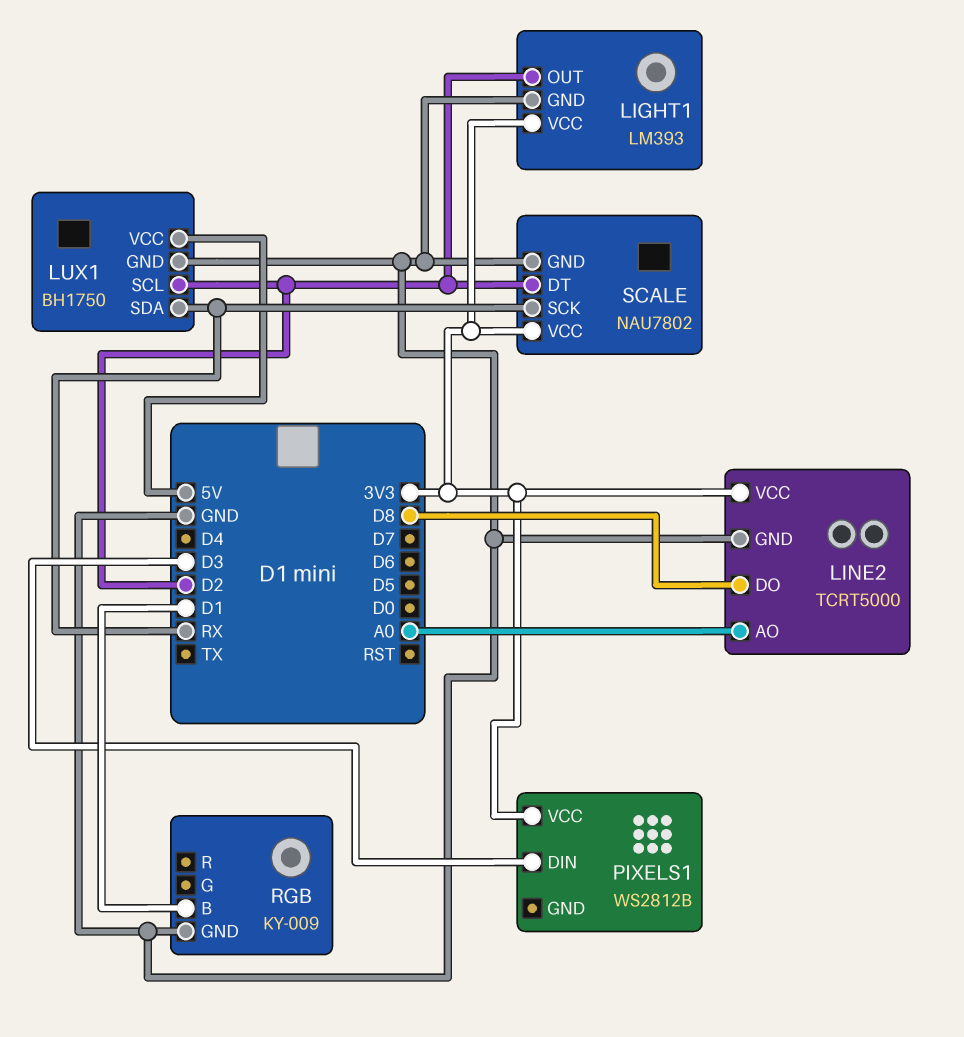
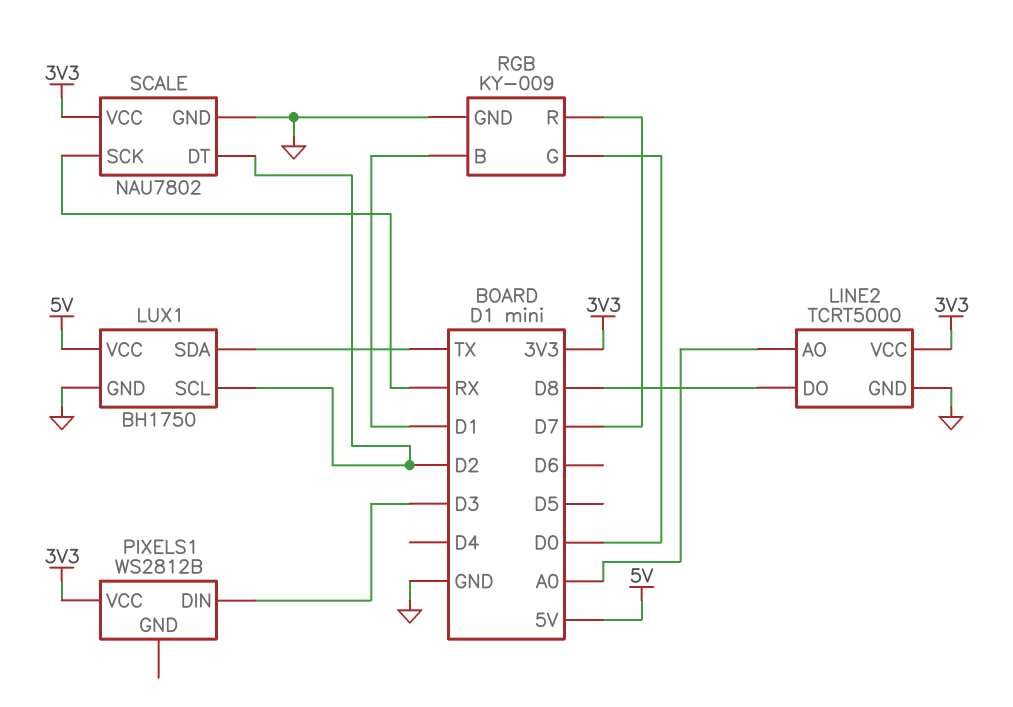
LIGHT1: LM393 -> none
LIGHT1 pin GND: GND -> none
LIGHT1 pin OUT: D2 -> none
LIGHT1 pin VCC: 3V3 -> none
LUX1 pin SDA: RX -> TX
RGB pin G: none -> D0
RGB pin R: none -> D7

